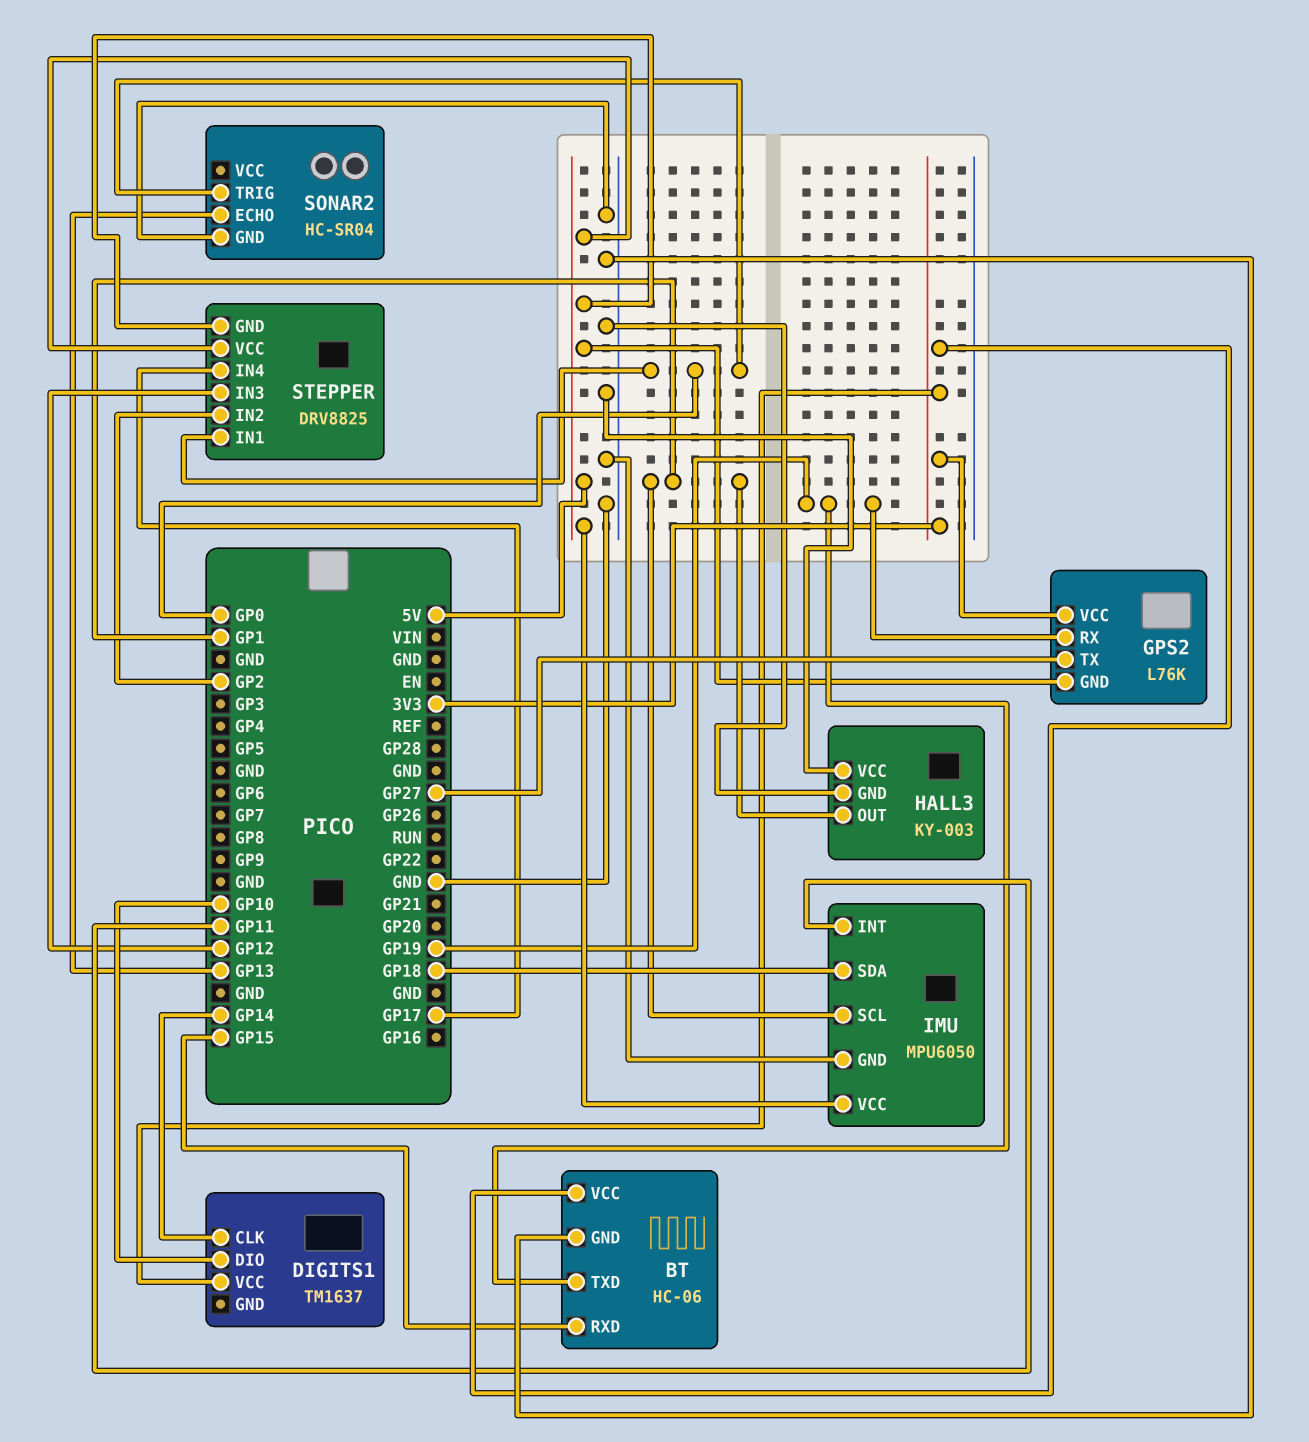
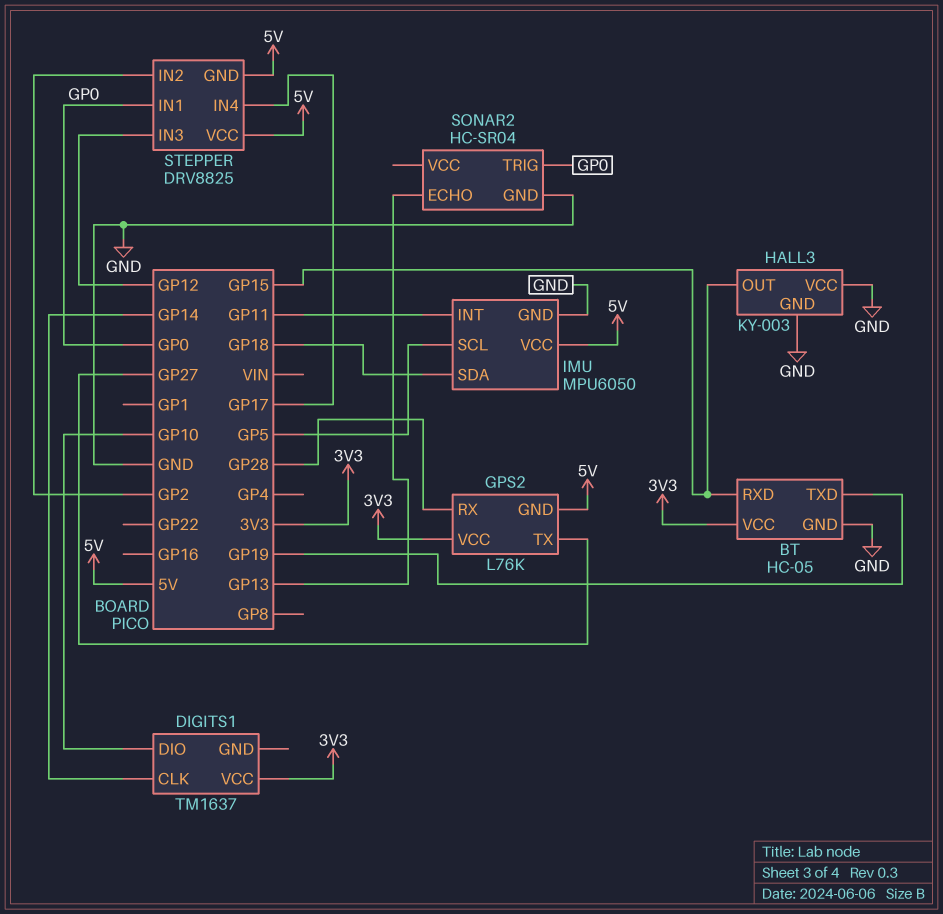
BT: HC-06 -> HC-05
GPS2 pin RX: GP19 -> GP28
HALL3 pin OUT: GP1 -> GP15
IMU pin SCL: GP1 -> GP5

